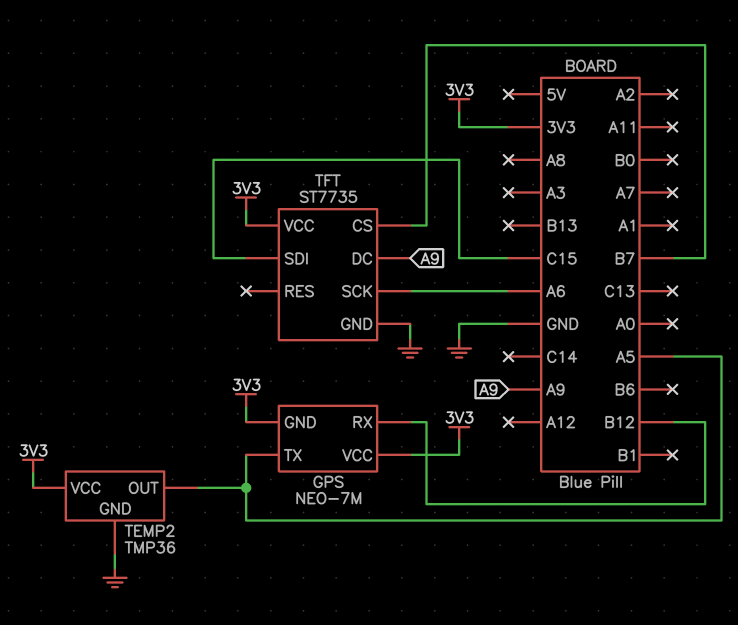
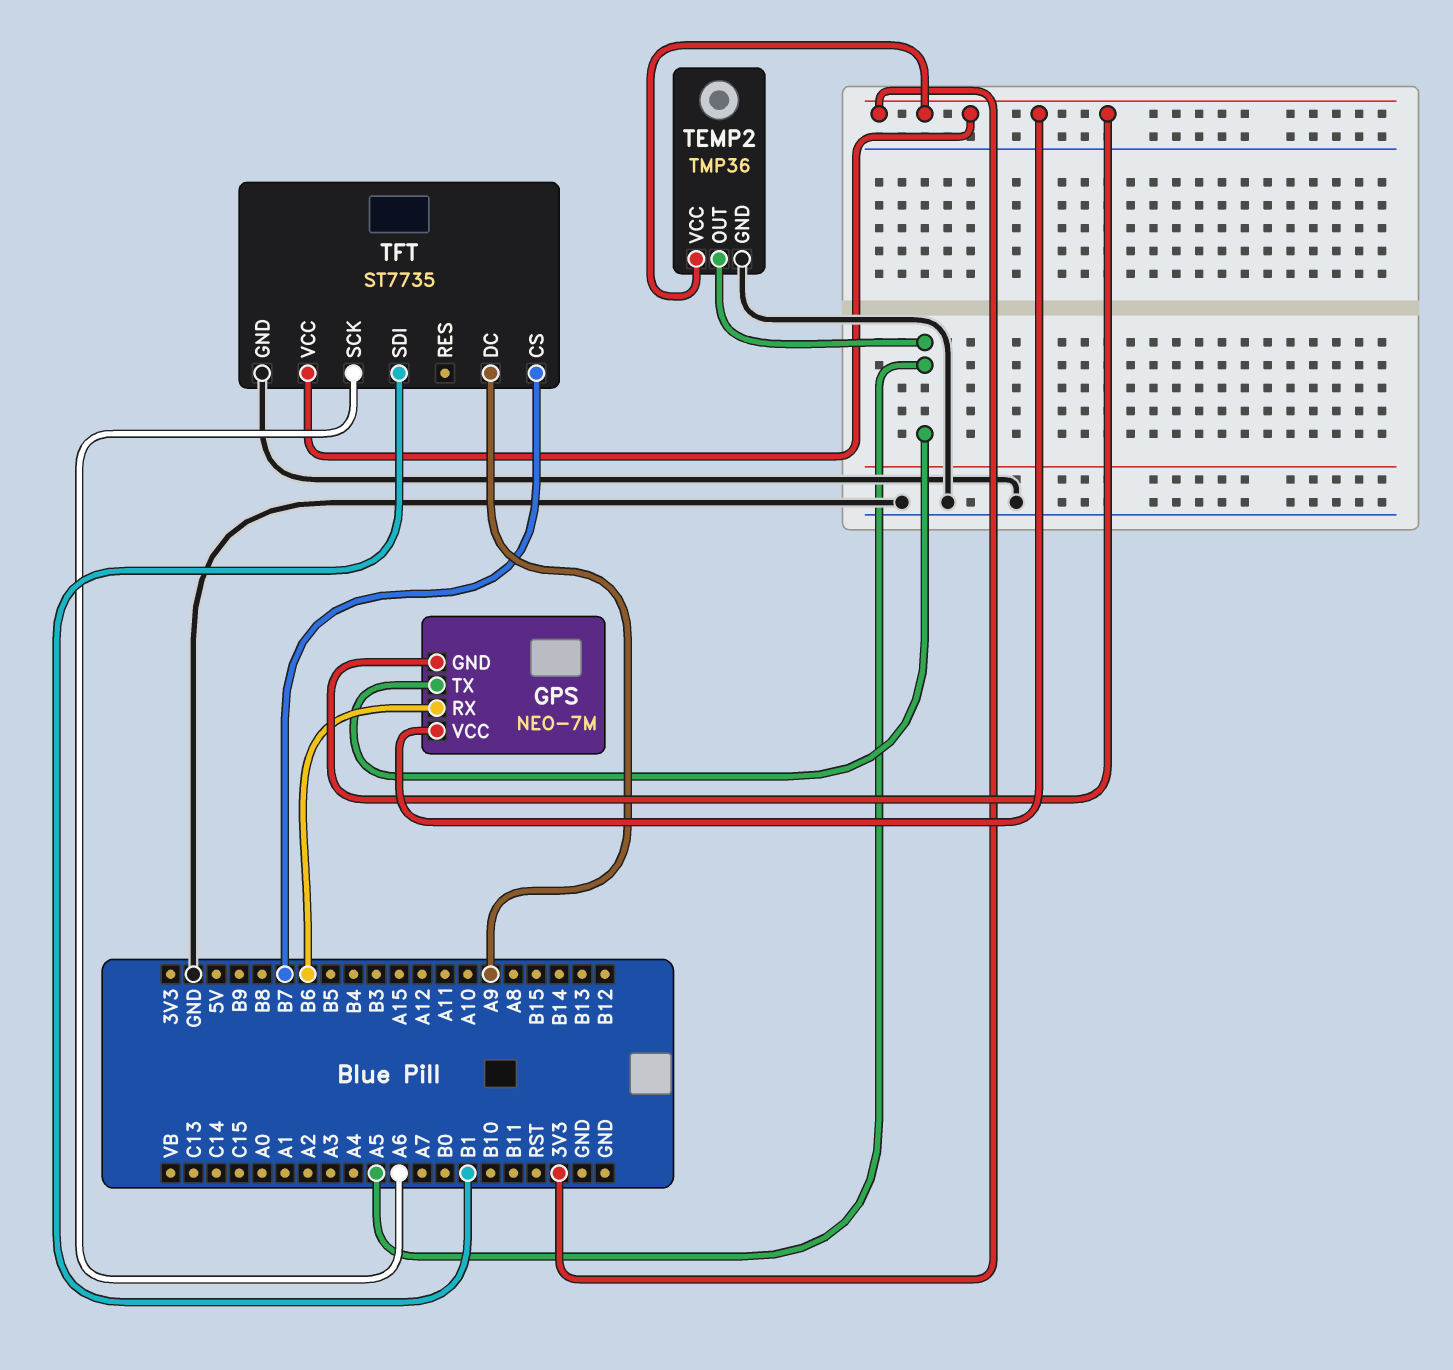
GPS pin RX: B12 -> B6
TFT pin SDI: C15 -> B1

